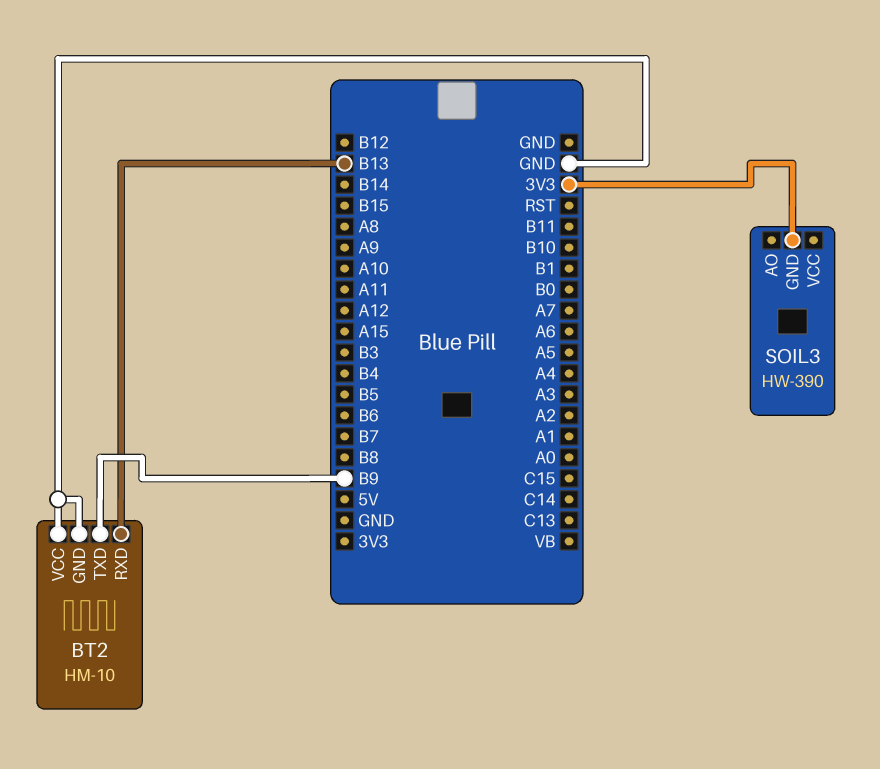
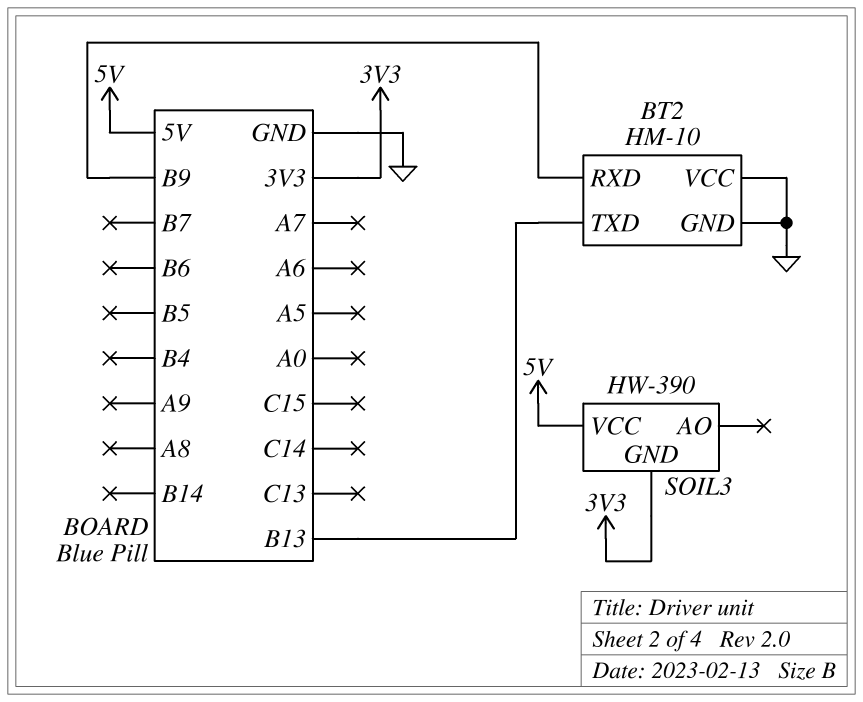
BT2 pin RXD: B13 -> B9
BT2 pin TXD: B9 -> B13
SOIL3 pin VCC: none -> 5V

